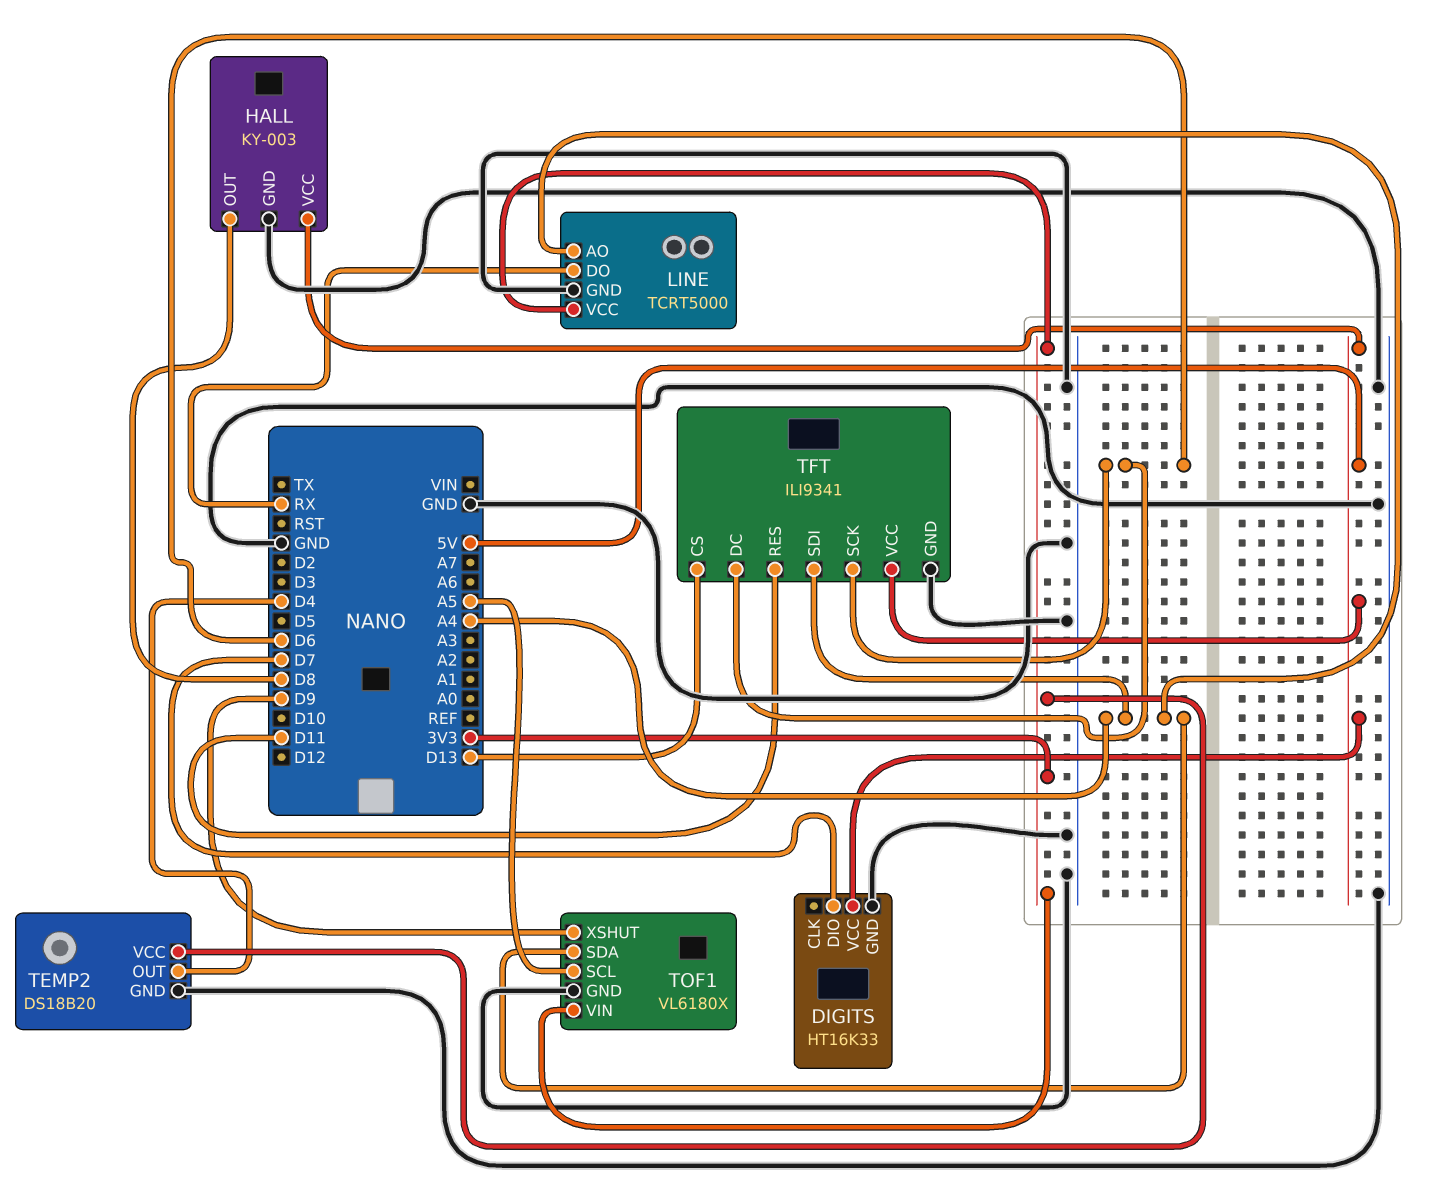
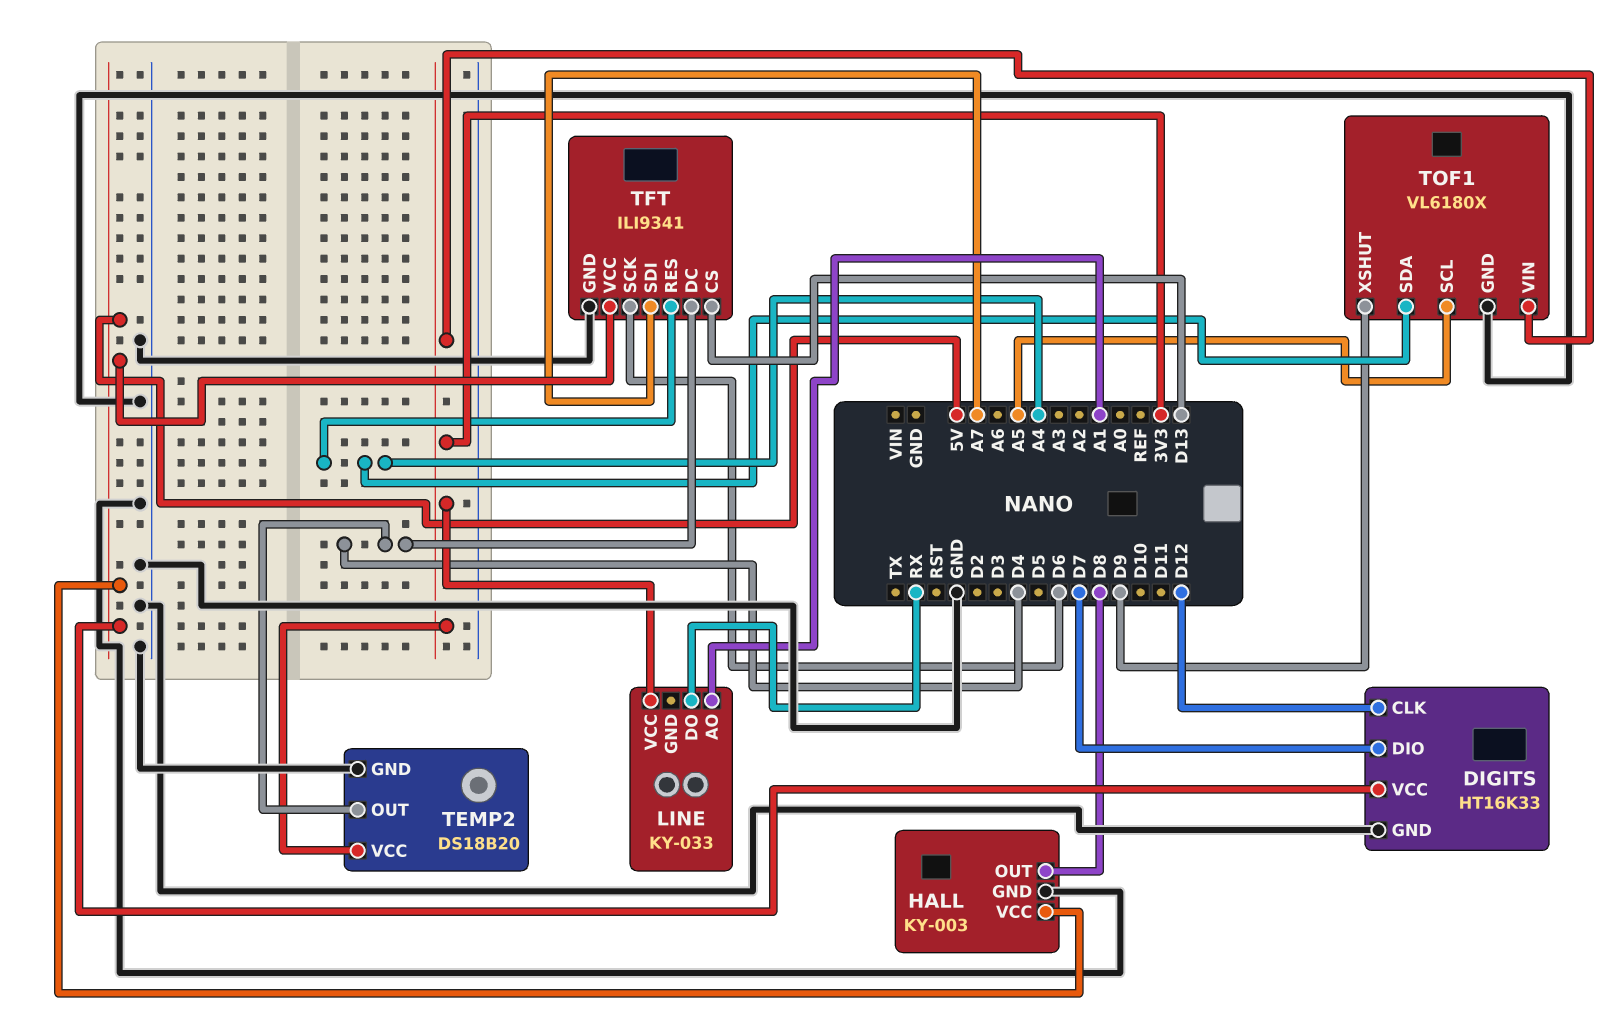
DIGITS pin CLK: none -> D12
LINE: TCRT5000 -> KY-033
LINE pin AO: A4 -> A1
LINE pin GND: GND -> none
TFT pin DC: D6 -> D4
TFT pin RES: D11 -> A4
TFT pin SDI: A4 -> A7

